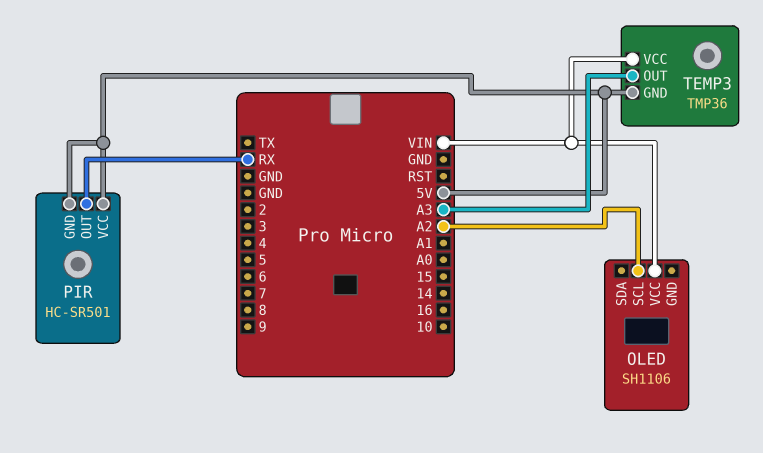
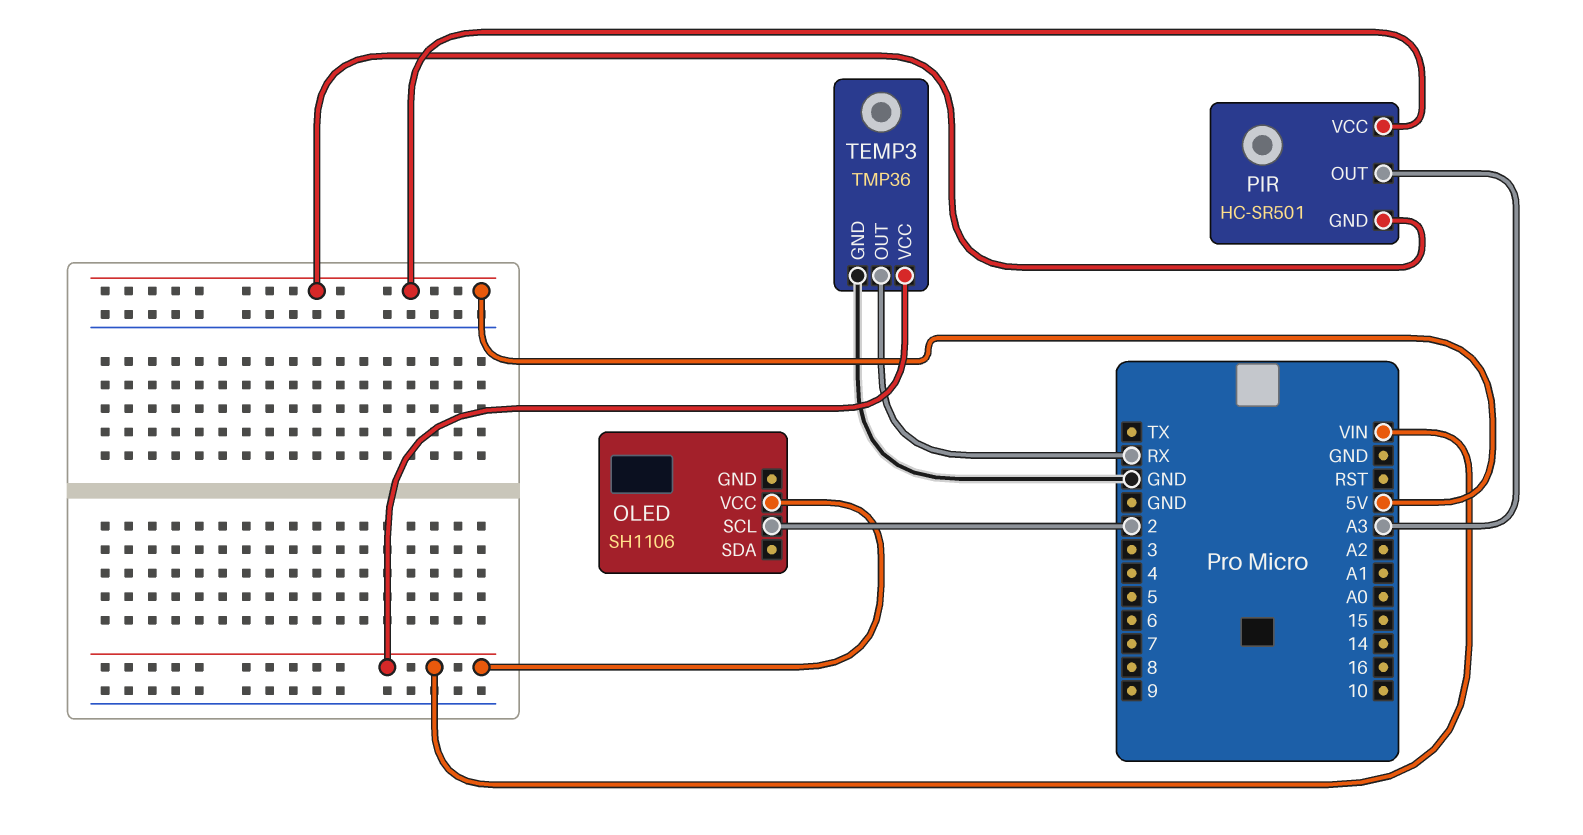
OLED pin SCL: A2 -> 2
PIR pin OUT: RX -> A3
TEMP3 pin GND: 5V -> GND
TEMP3 pin OUT: A3 -> RX

